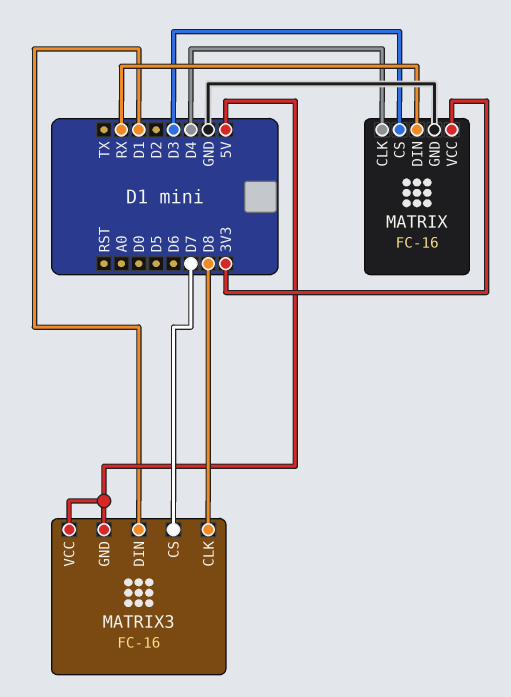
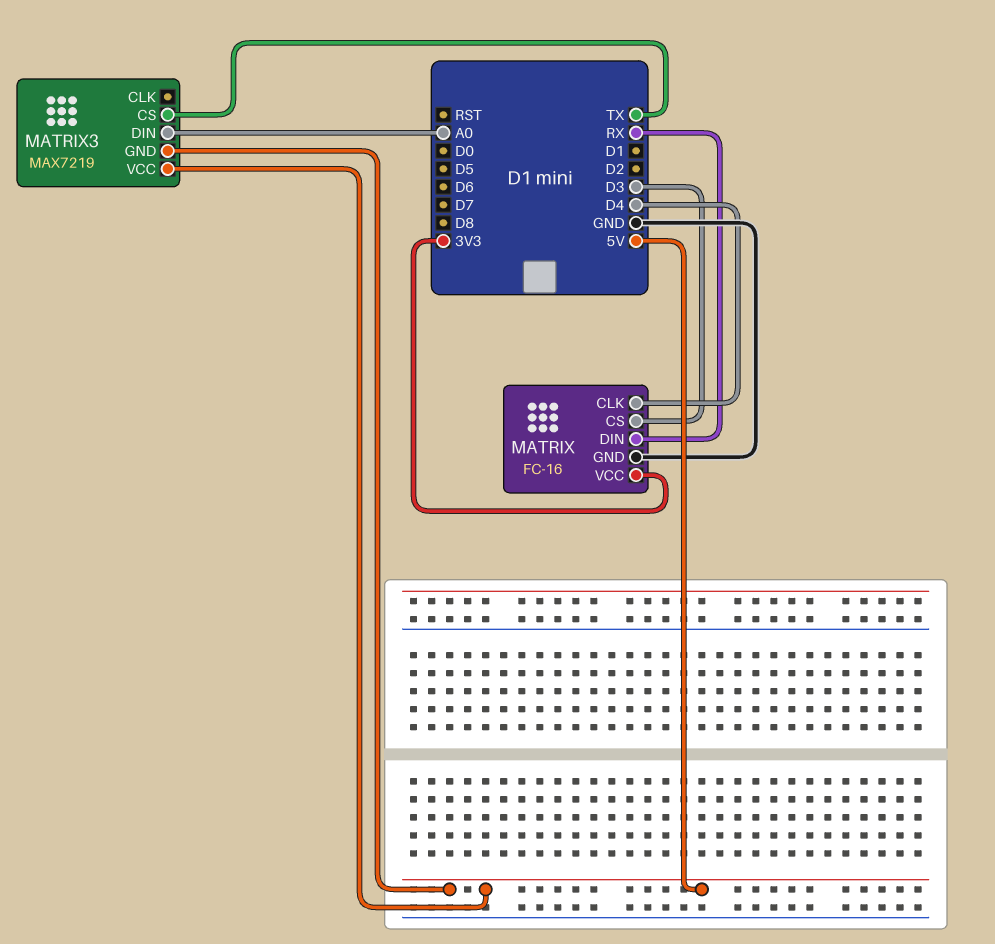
MATRIX3: FC-16 -> MAX7219
MATRIX3 pin CLK: D8 -> none
MATRIX3 pin CS: D7 -> TX
MATRIX3 pin DIN: D1 -> A0

